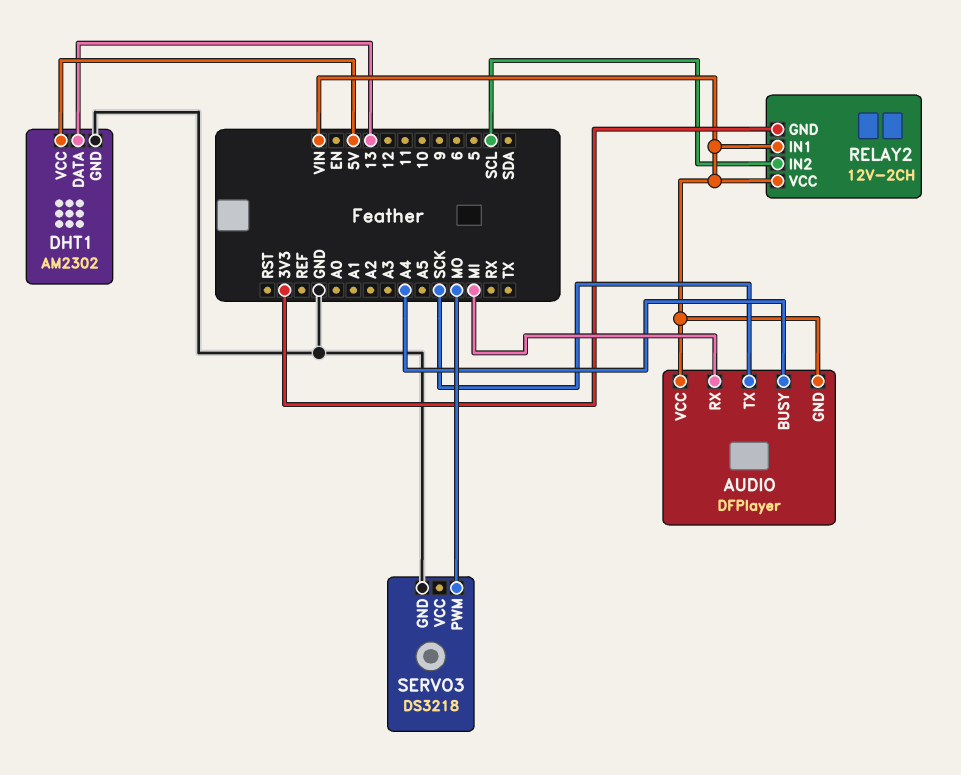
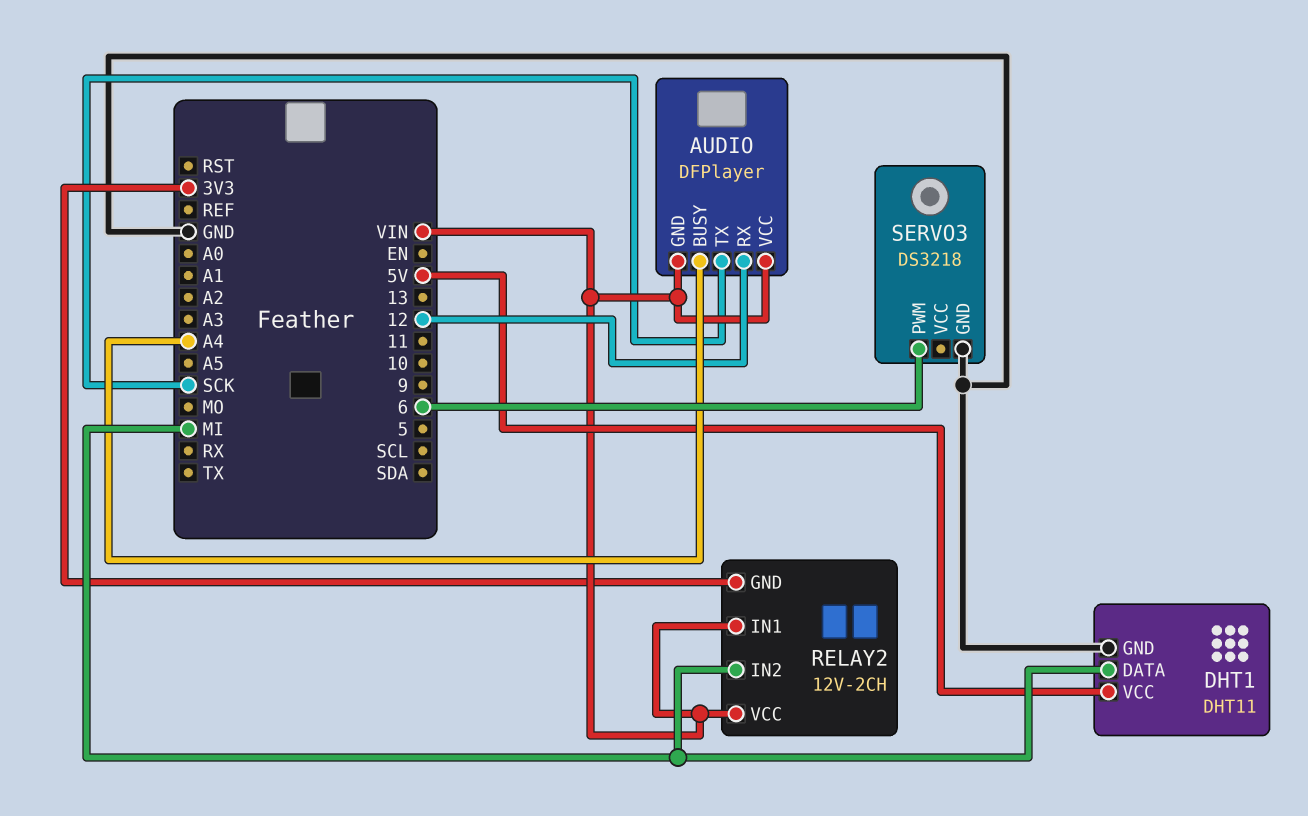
AUDIO pin RX: MI -> 12
DHT1: AM2302 -> DHT11
DHT1 pin DATA: 13 -> MI
RELAY2 pin IN2: SCL -> MI
SERVO3 pin PWM: MO -> 6

